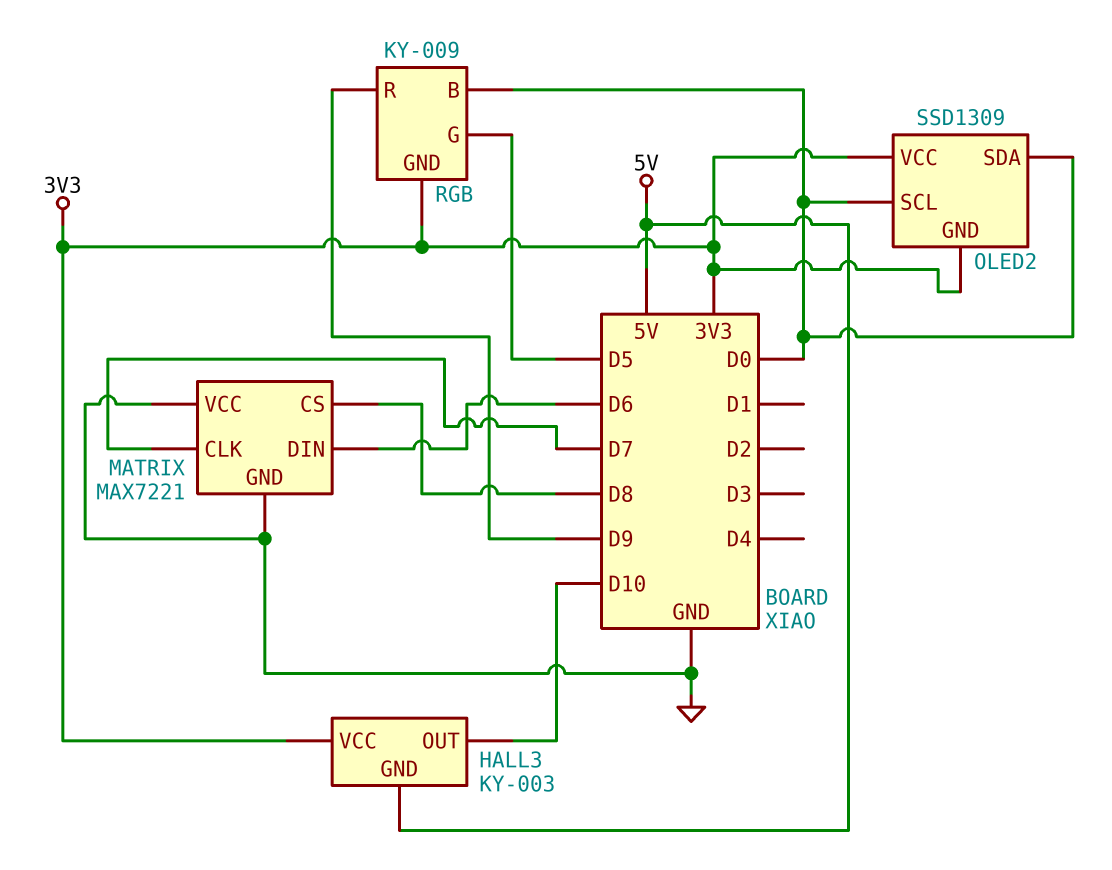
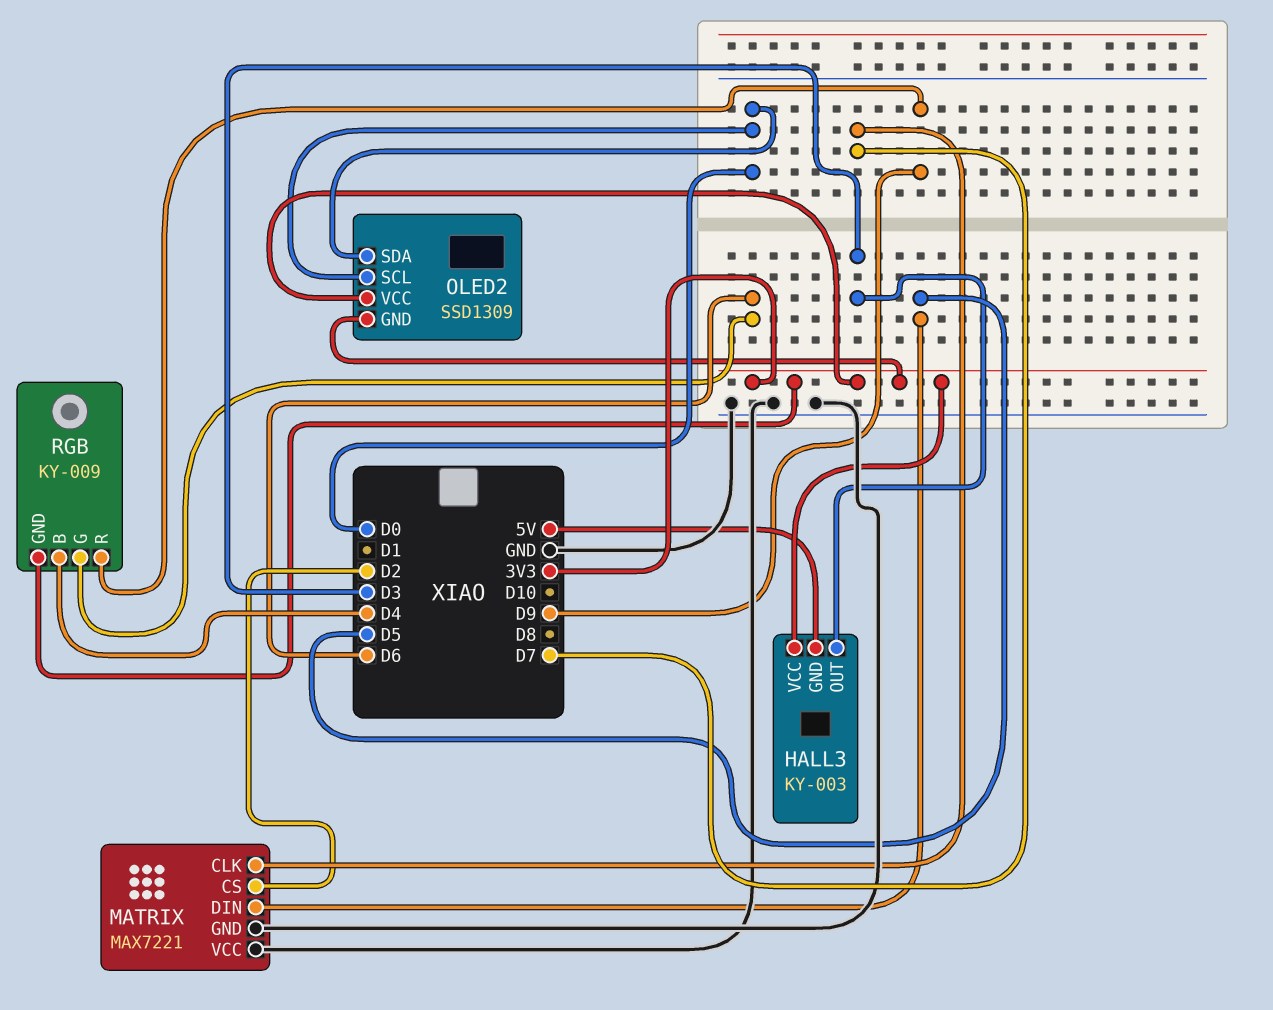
HALL3 pin OUT: D10 -> D3
MATRIX pin CS: D8 -> D2
MATRIX pin DIN: D6 -> D5
RGB pin B: D0 -> D4
RGB pin G: D5 -> D6

